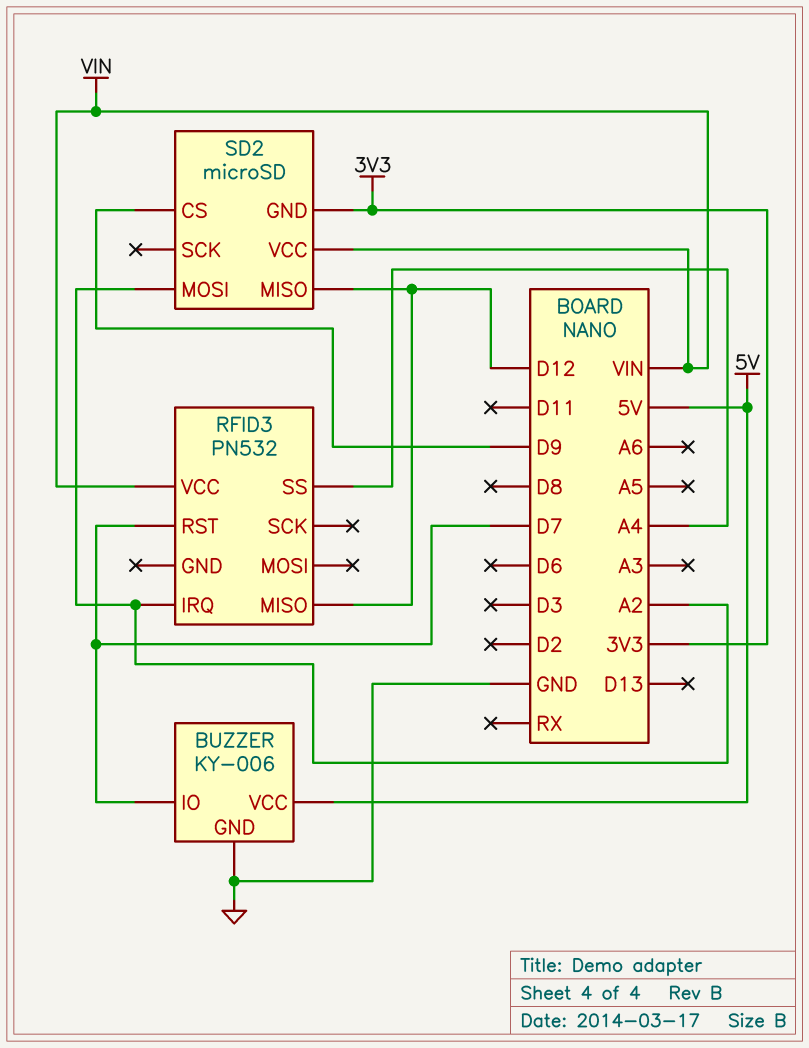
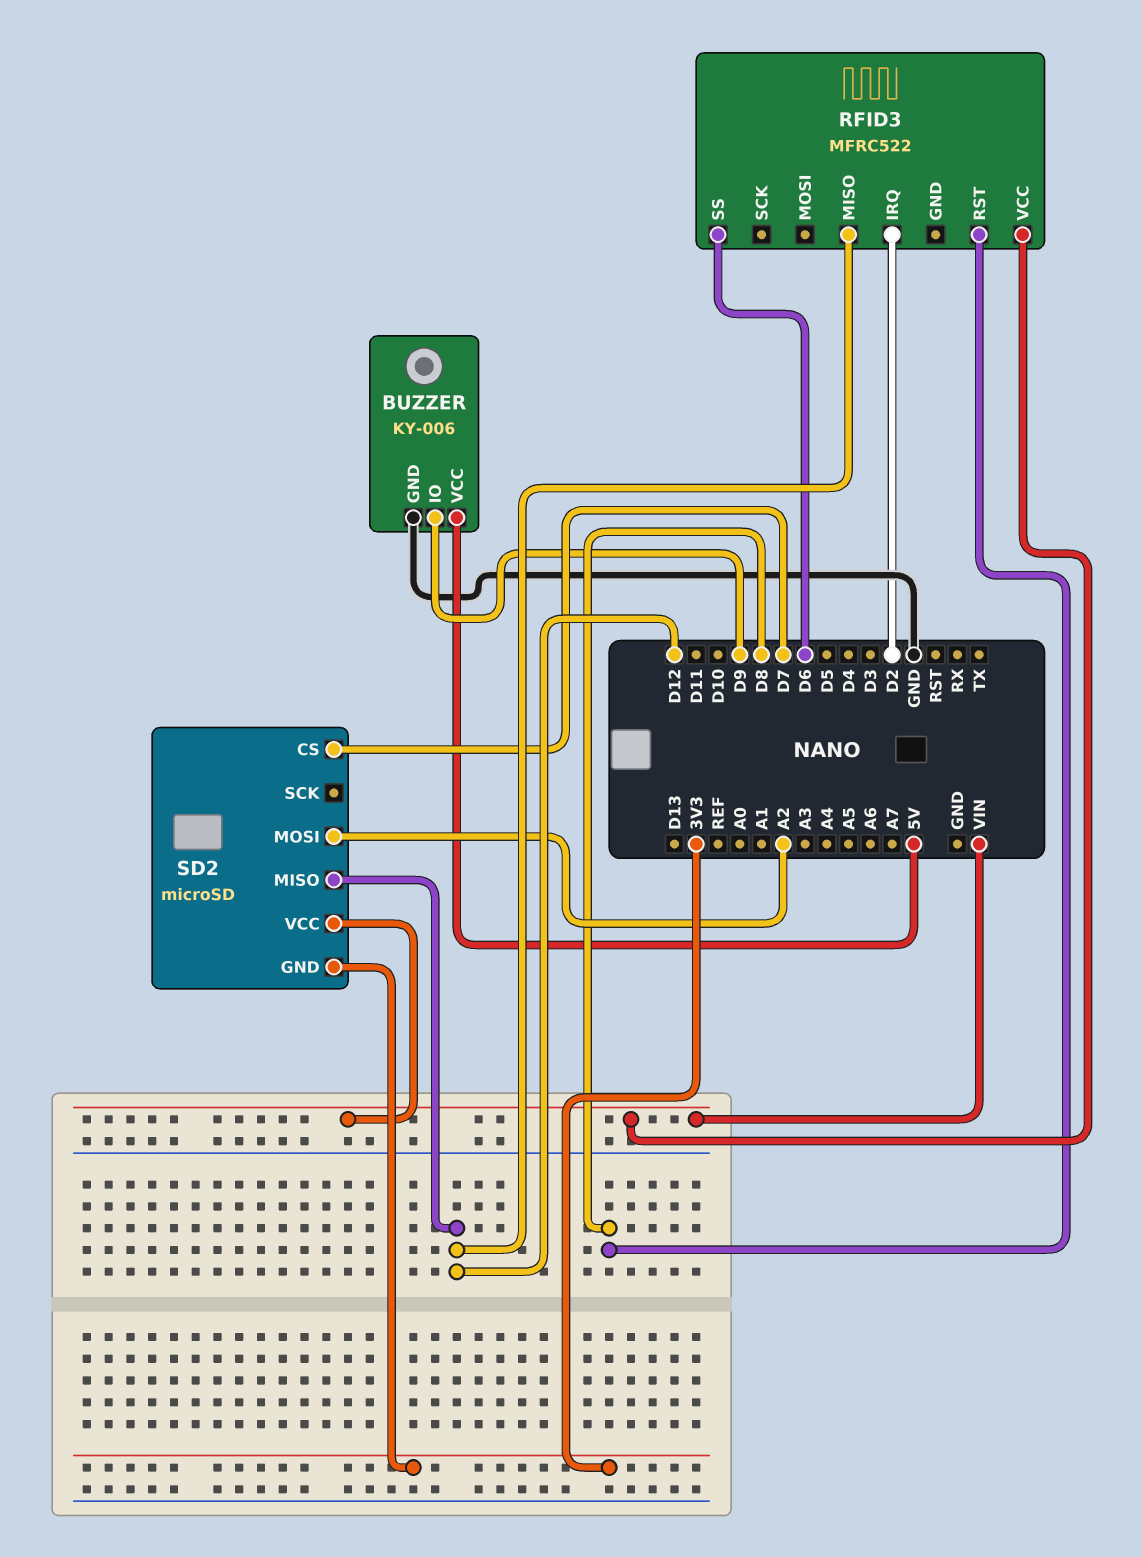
BUZZER pin IO: D7 -> D9
RFID3: PN532 -> MFRC522
RFID3 pin IRQ: A2 -> D2
RFID3 pin RST: D7 -> D8
RFID3 pin SS: A4 -> D6
SD2 pin CS: D9 -> D7

